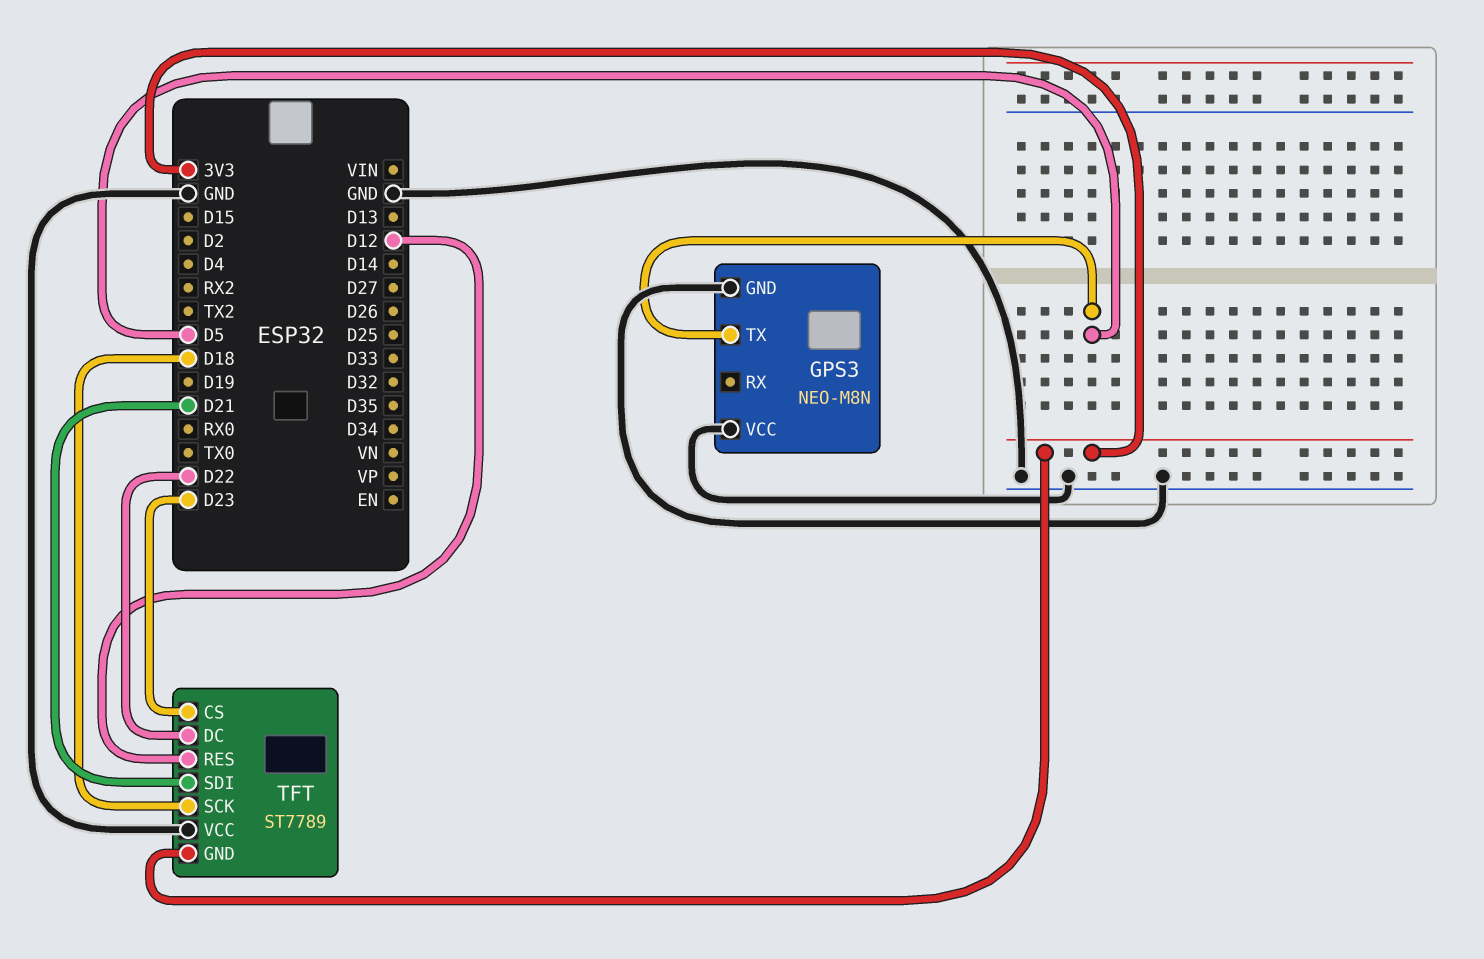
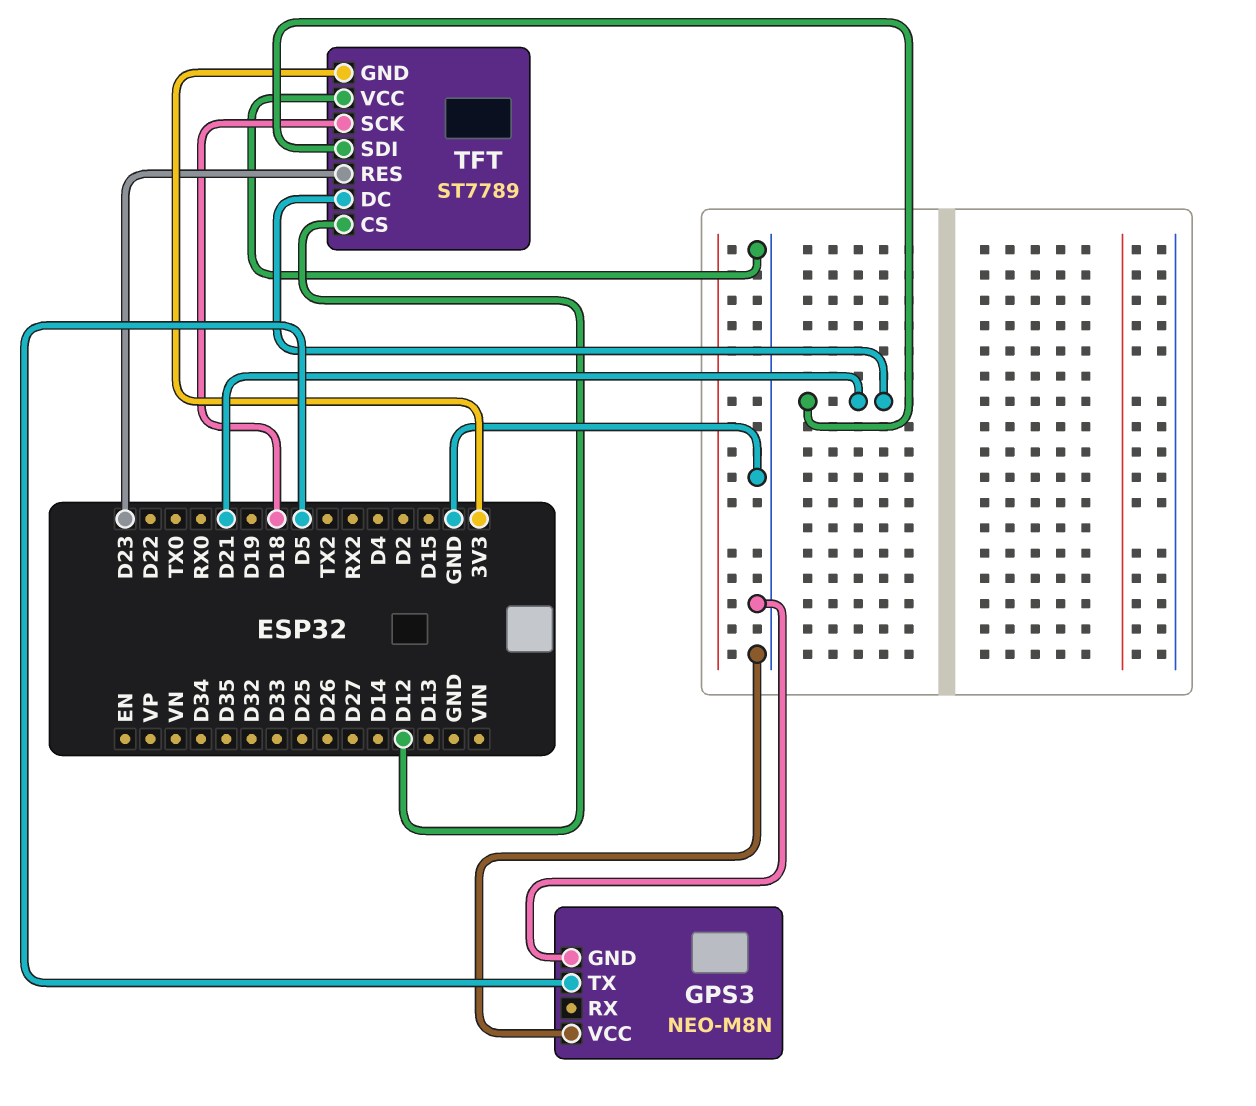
TFT pin CS: D23 -> D12
TFT pin DC: D22 -> D21
TFT pin RES: D12 -> D23

